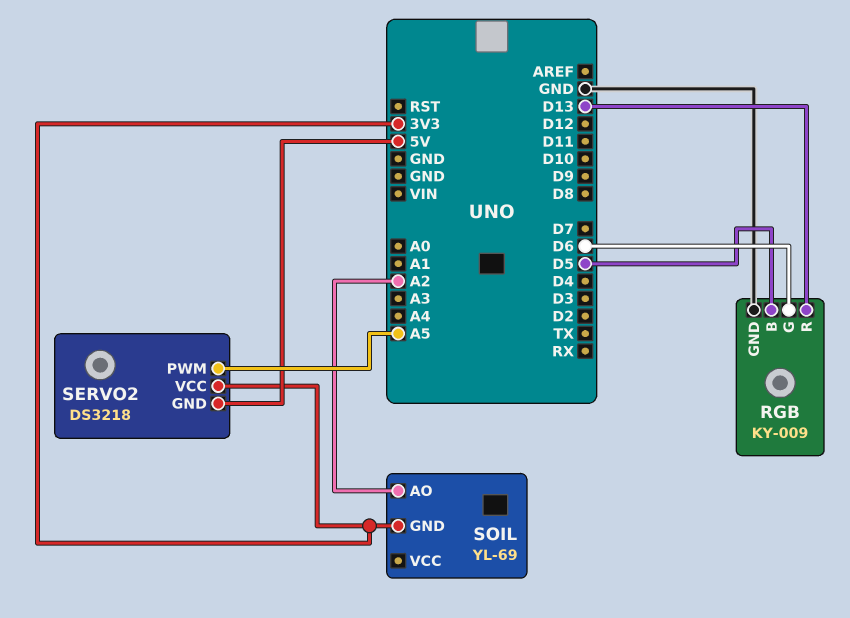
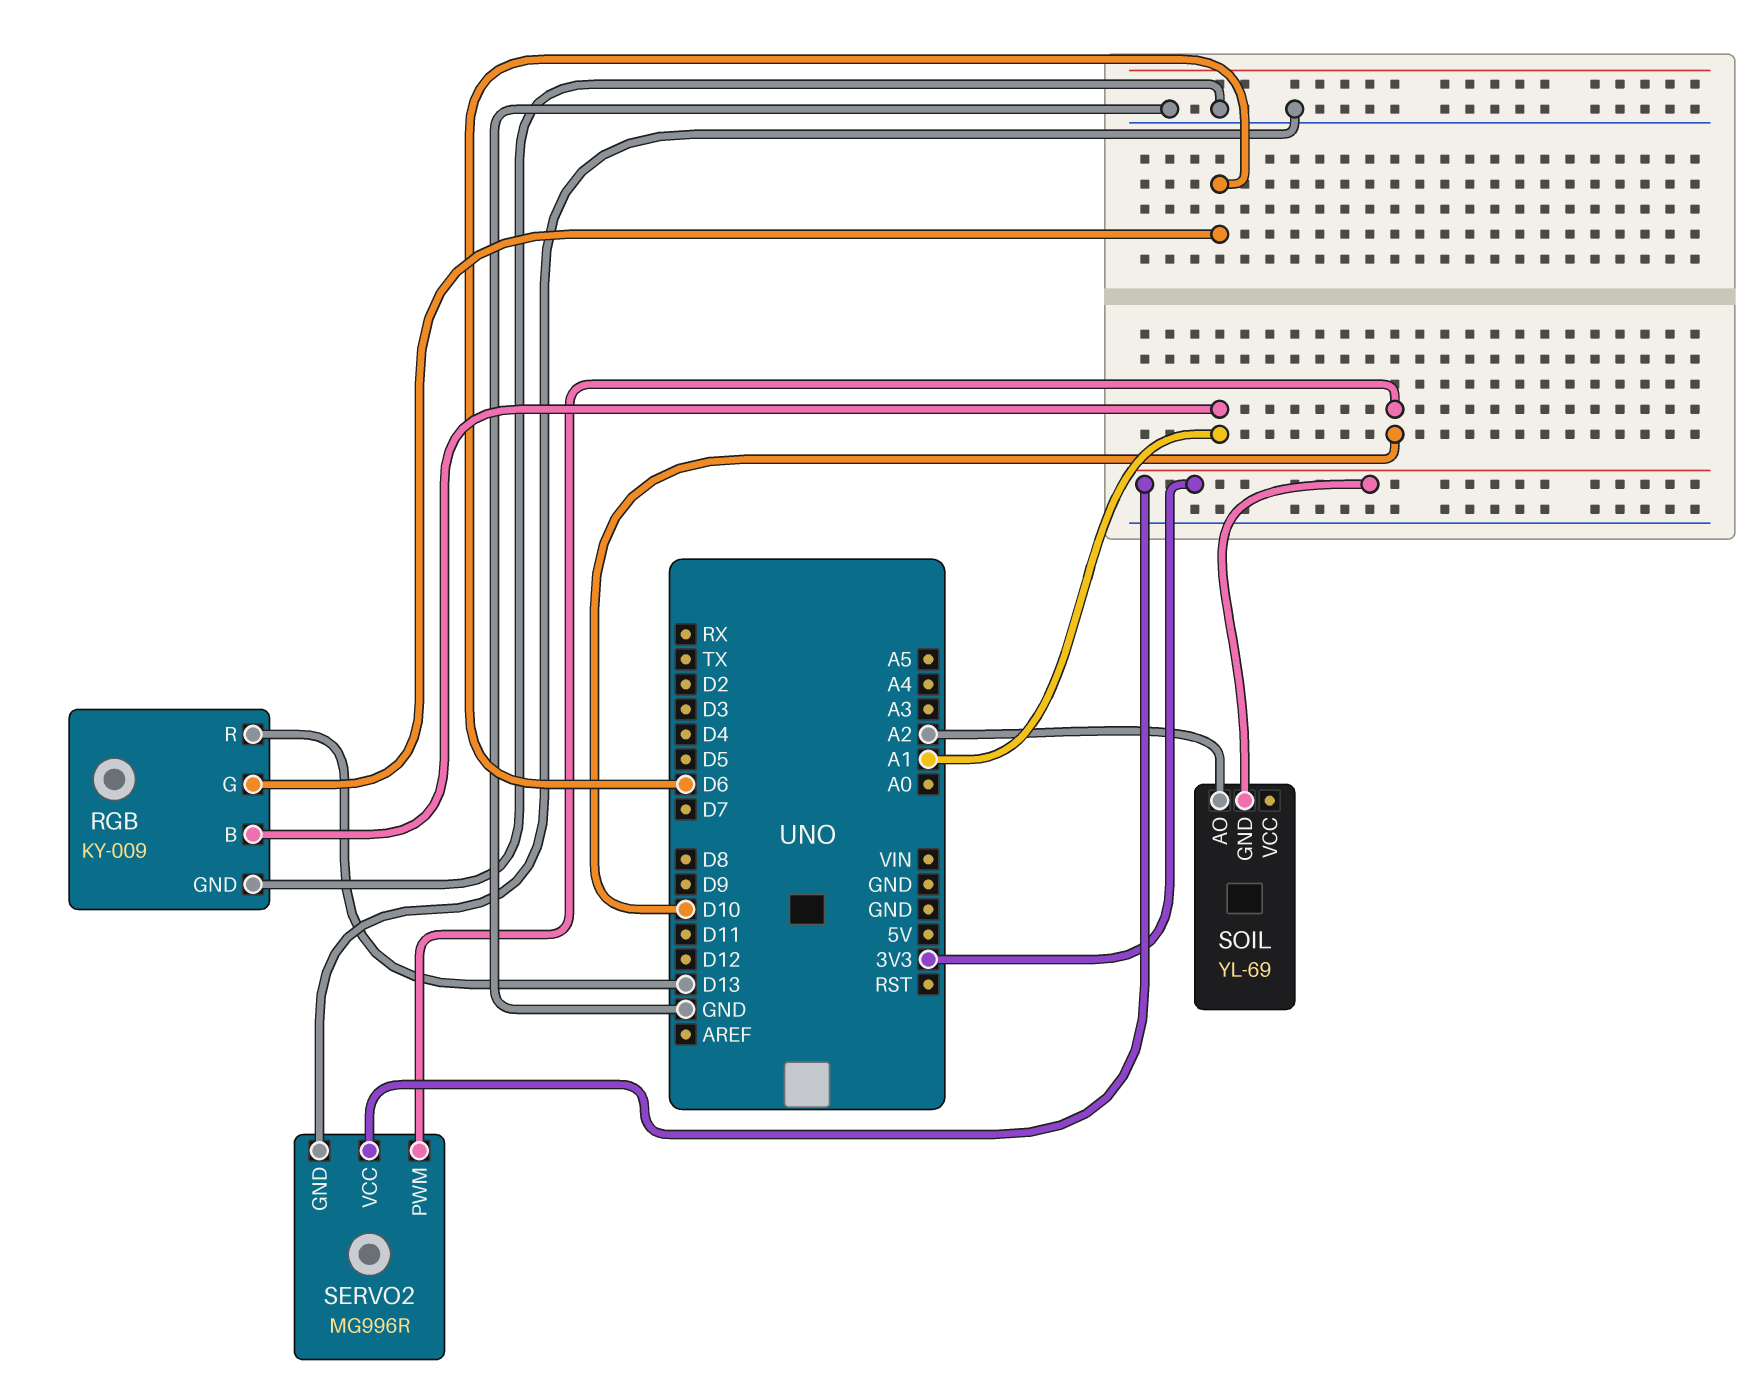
RGB pin B: D5 -> A1
SERVO2: DS3218 -> MG996R
SERVO2 pin GND: 5V -> GND
SERVO2 pin PWM: A5 -> D10

